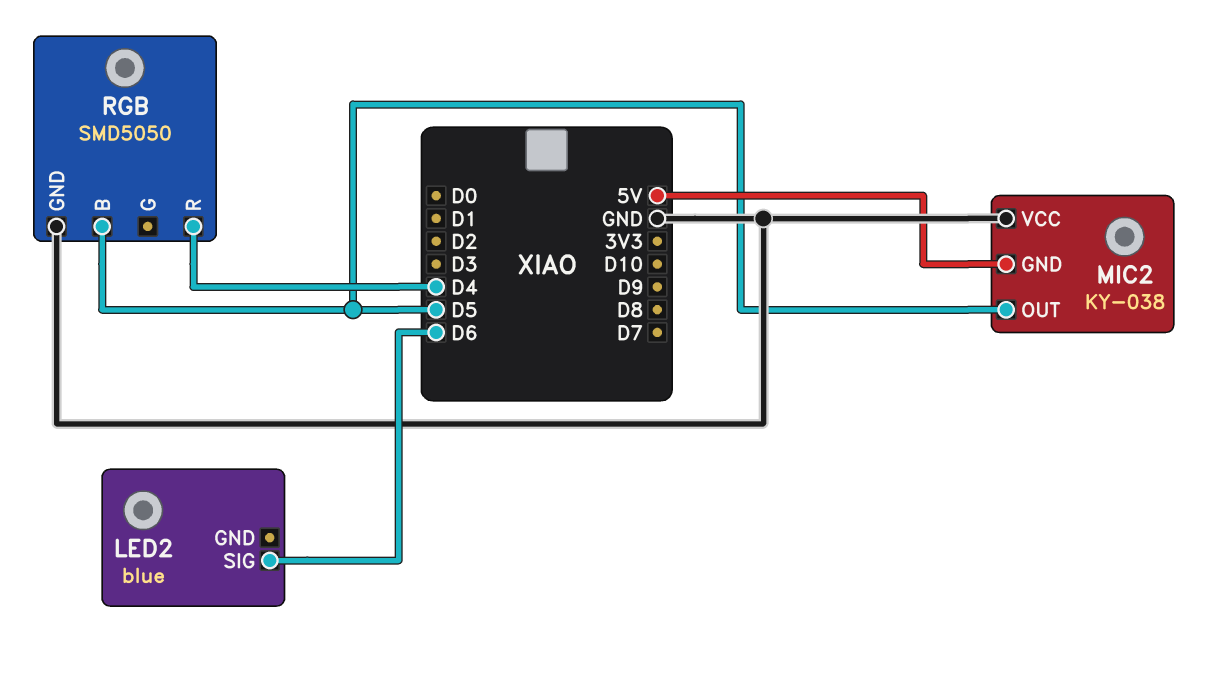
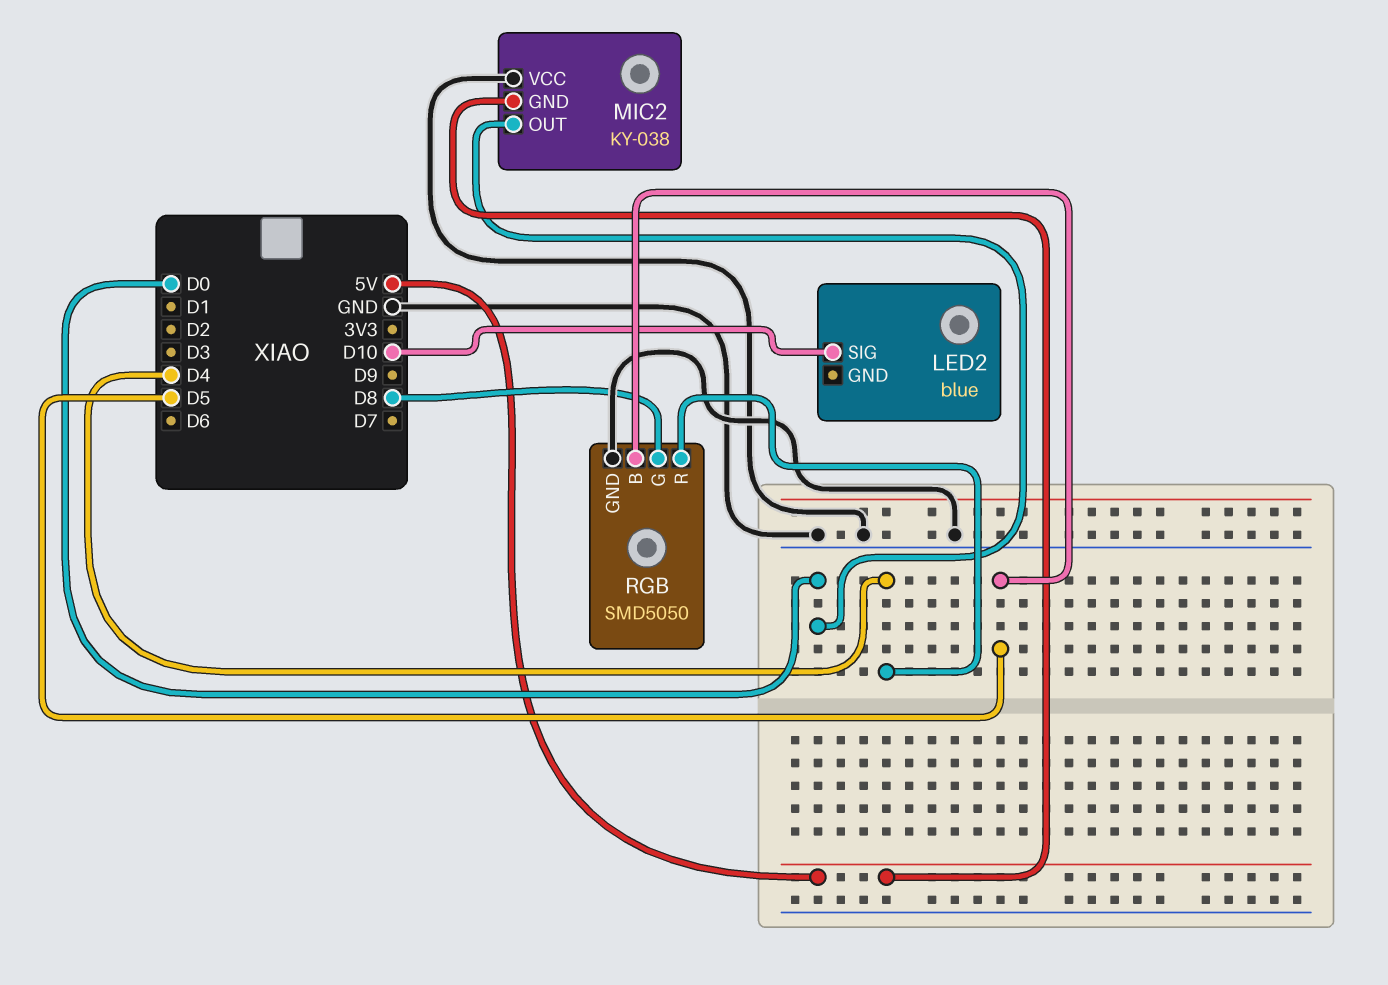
LED2 pin SIG: D6 -> D10
MIC2 pin OUT: D5 -> D0
RGB pin G: none -> D8

